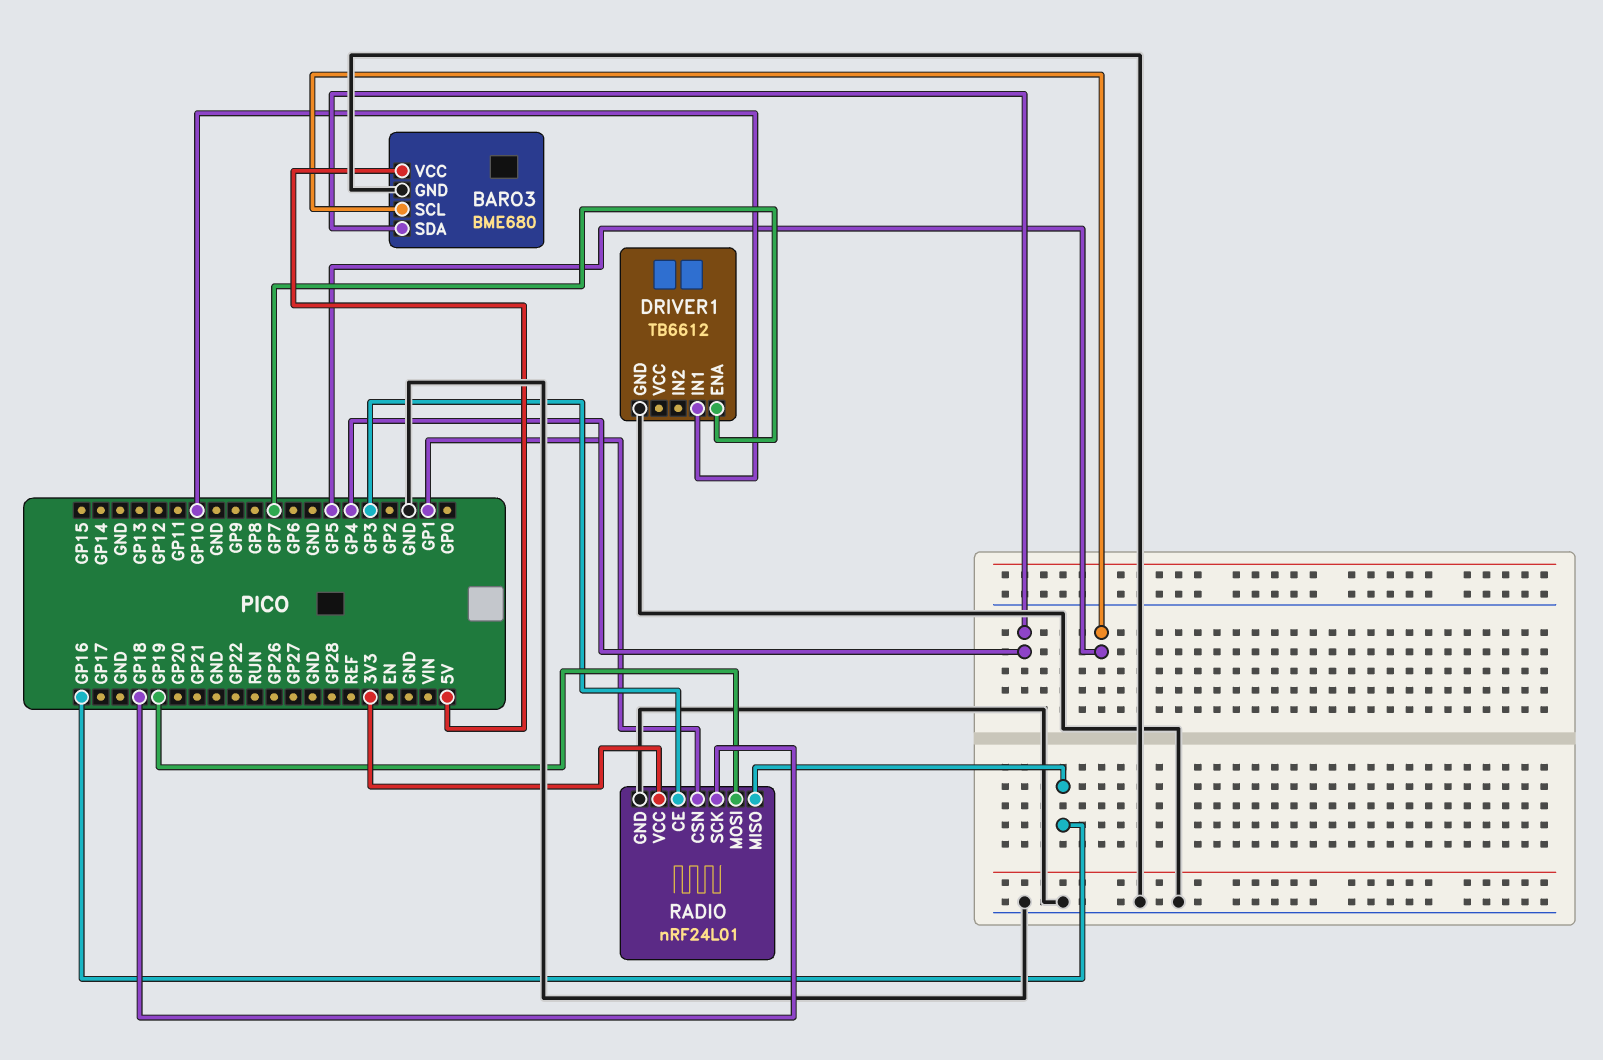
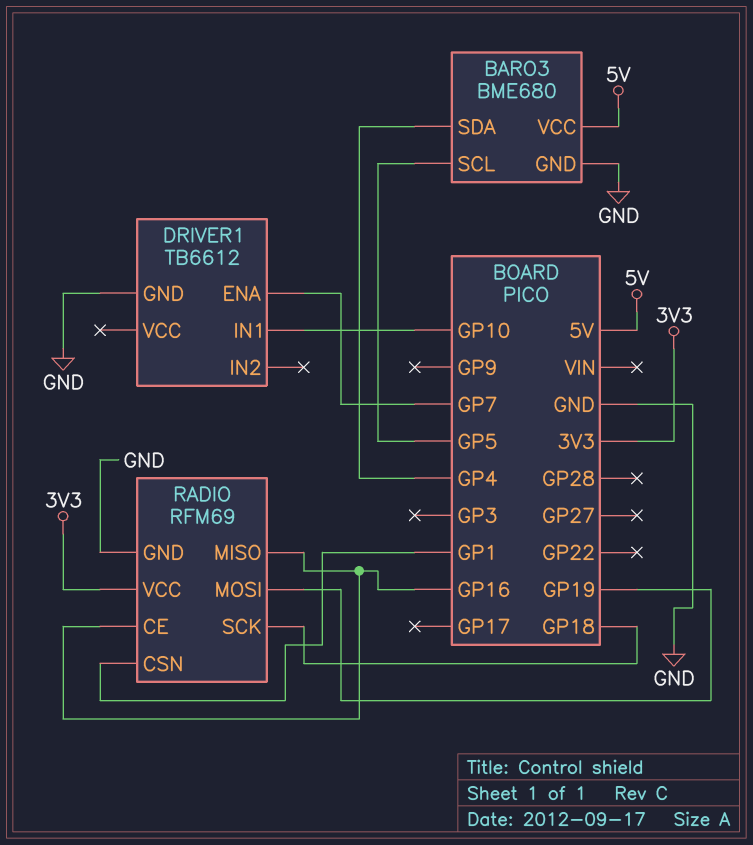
RADIO: nRF24L01 -> RFM69
RADIO pin CE: GP3 -> GP16

